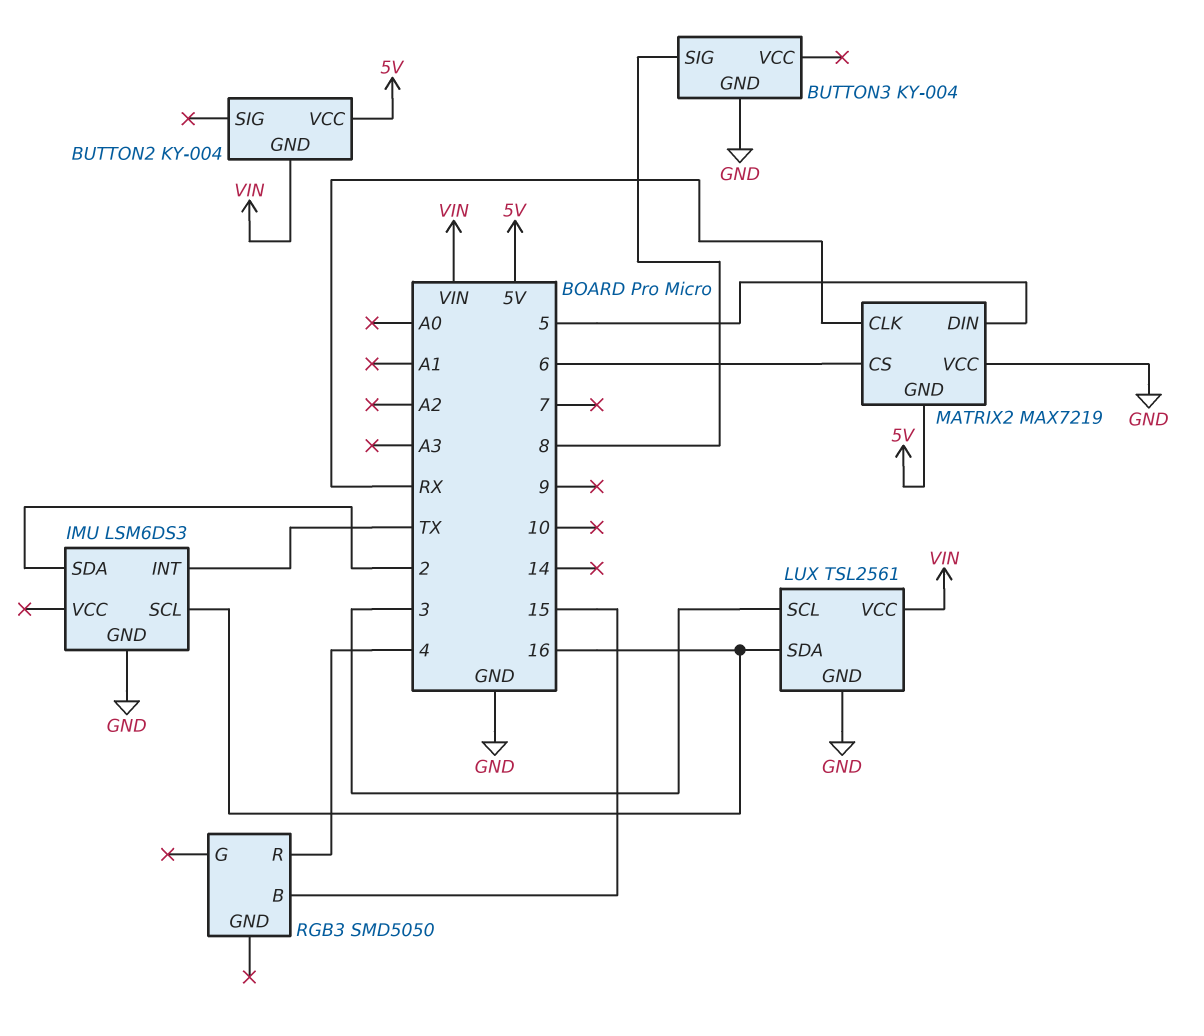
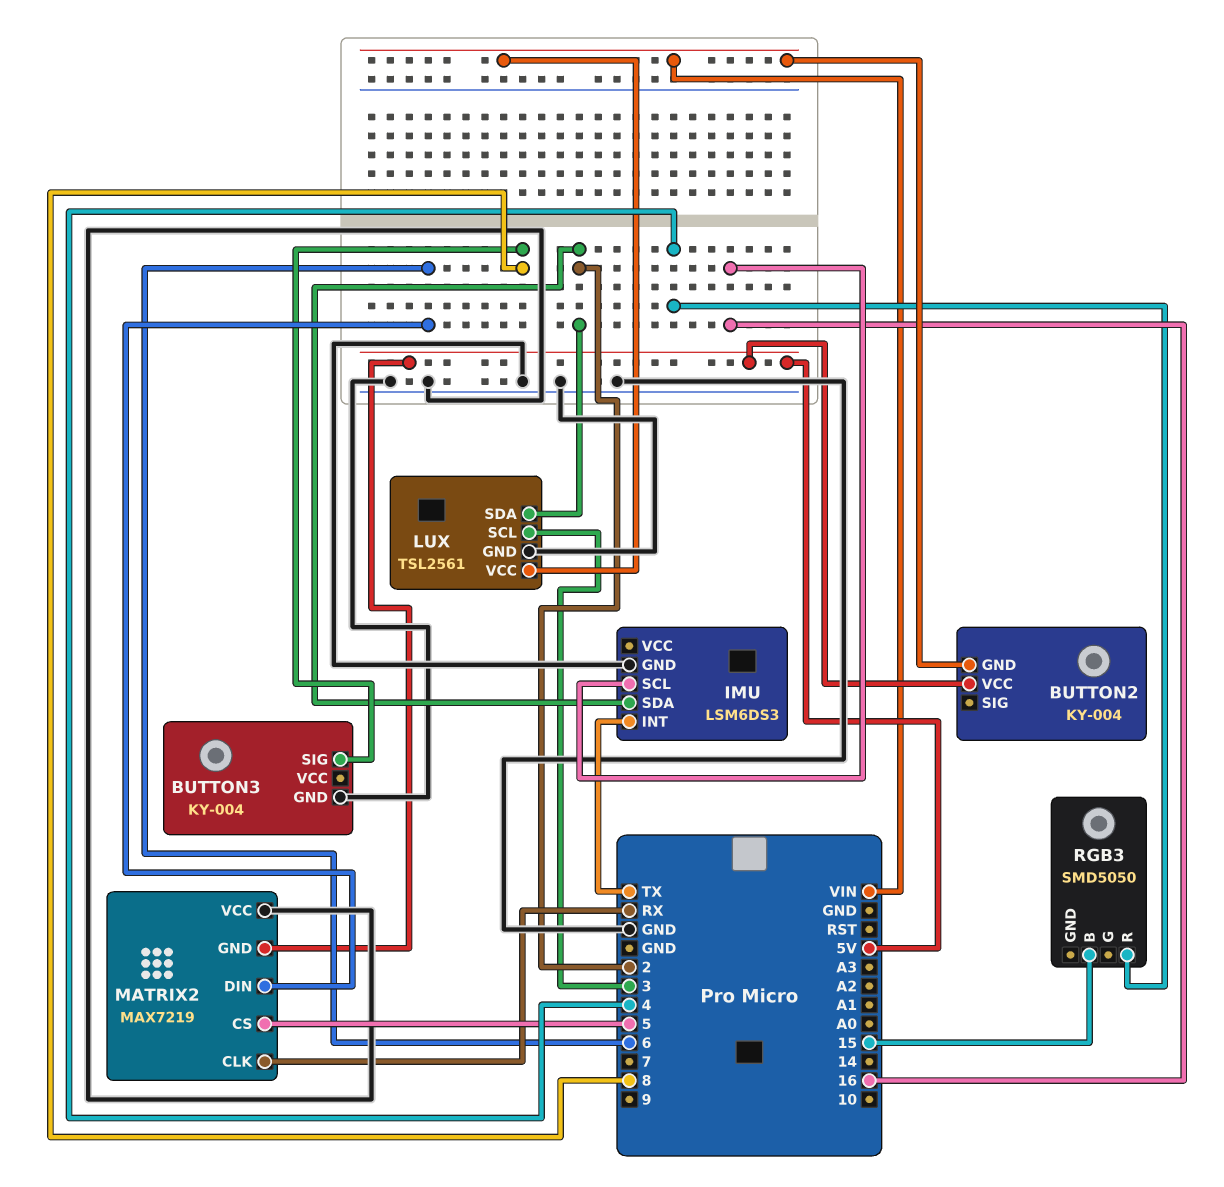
LUX pin SDA: 16 -> 2
MATRIX2 pin CS: 6 -> 5
MATRIX2 pin DIN: 5 -> 6

